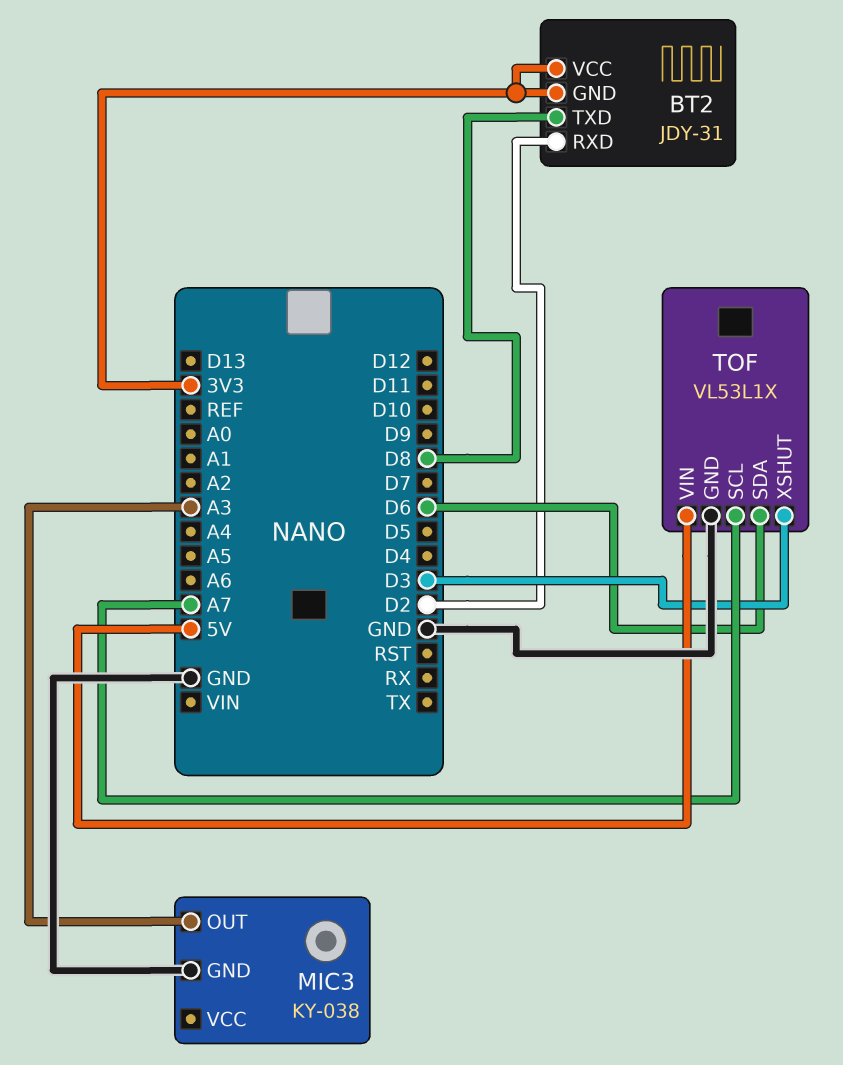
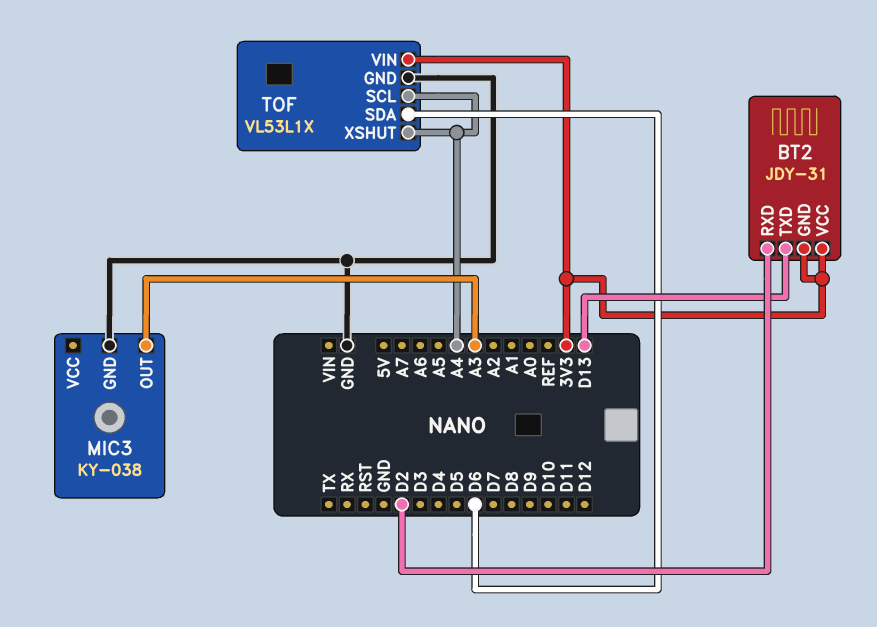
BT2 pin TXD: D8 -> D13
TOF pin SCL: A7 -> A4
TOF pin VIN: 5V -> 3V3
TOF pin XSHUT: D3 -> A4

